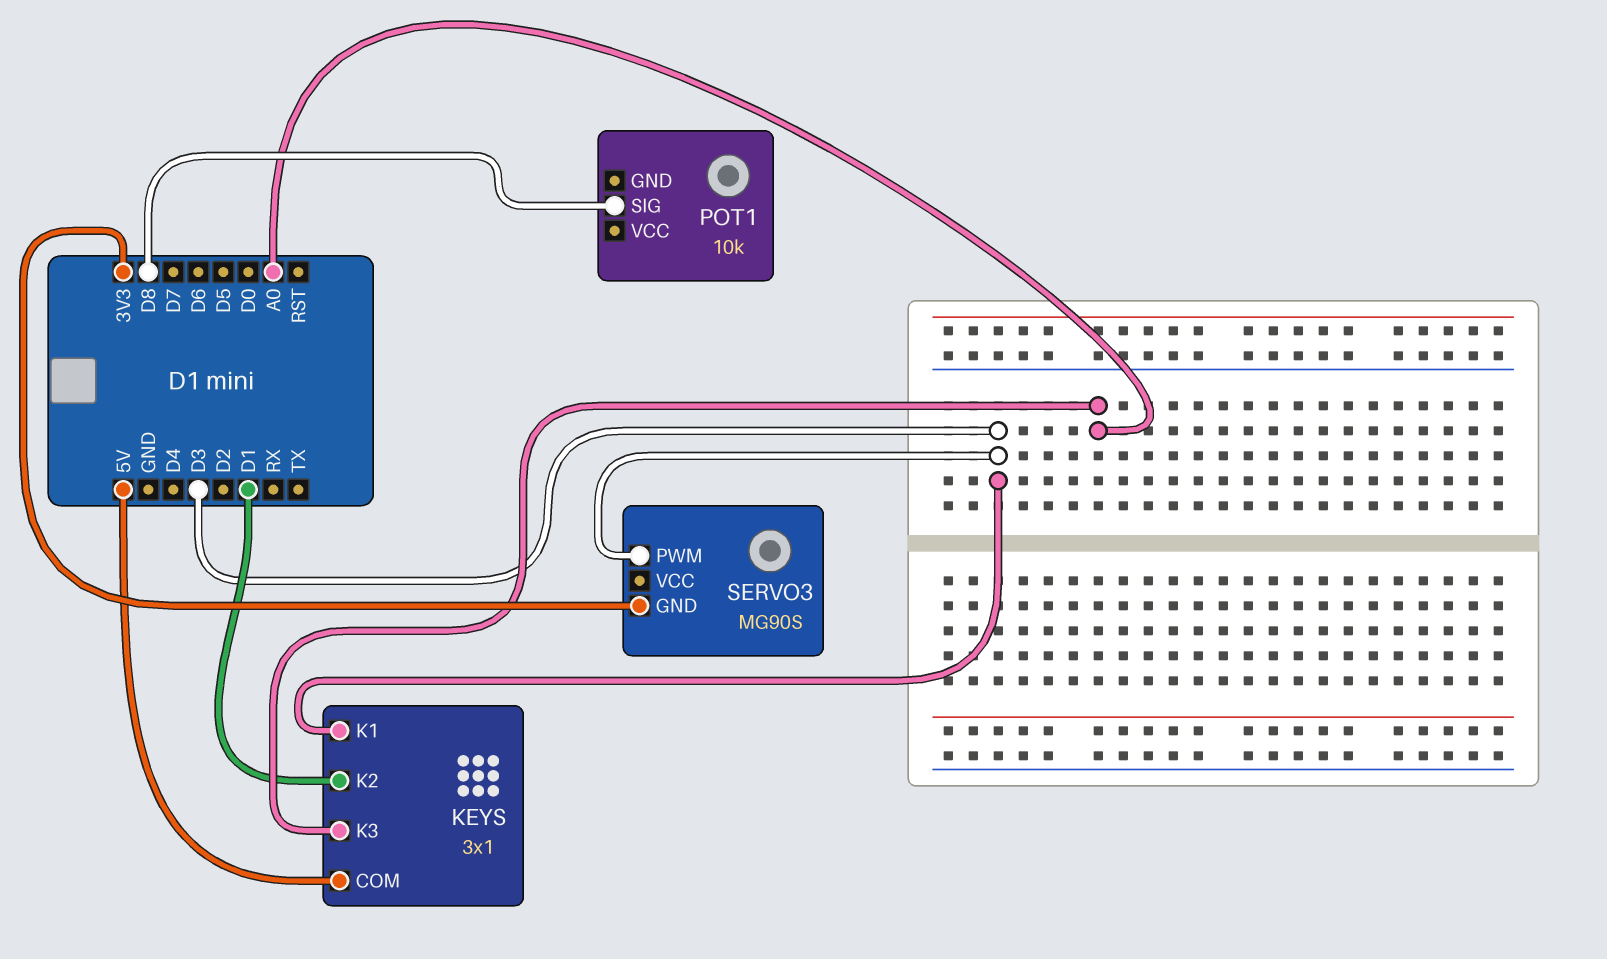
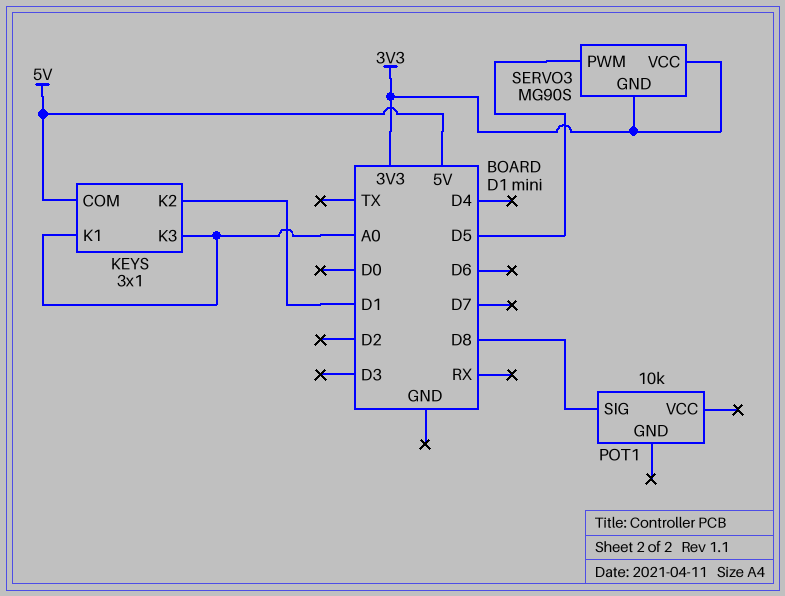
KEYS pin K1: D3 -> A0
SERVO3 pin PWM: D3 -> D5
SERVO3 pin VCC: none -> 3V3

